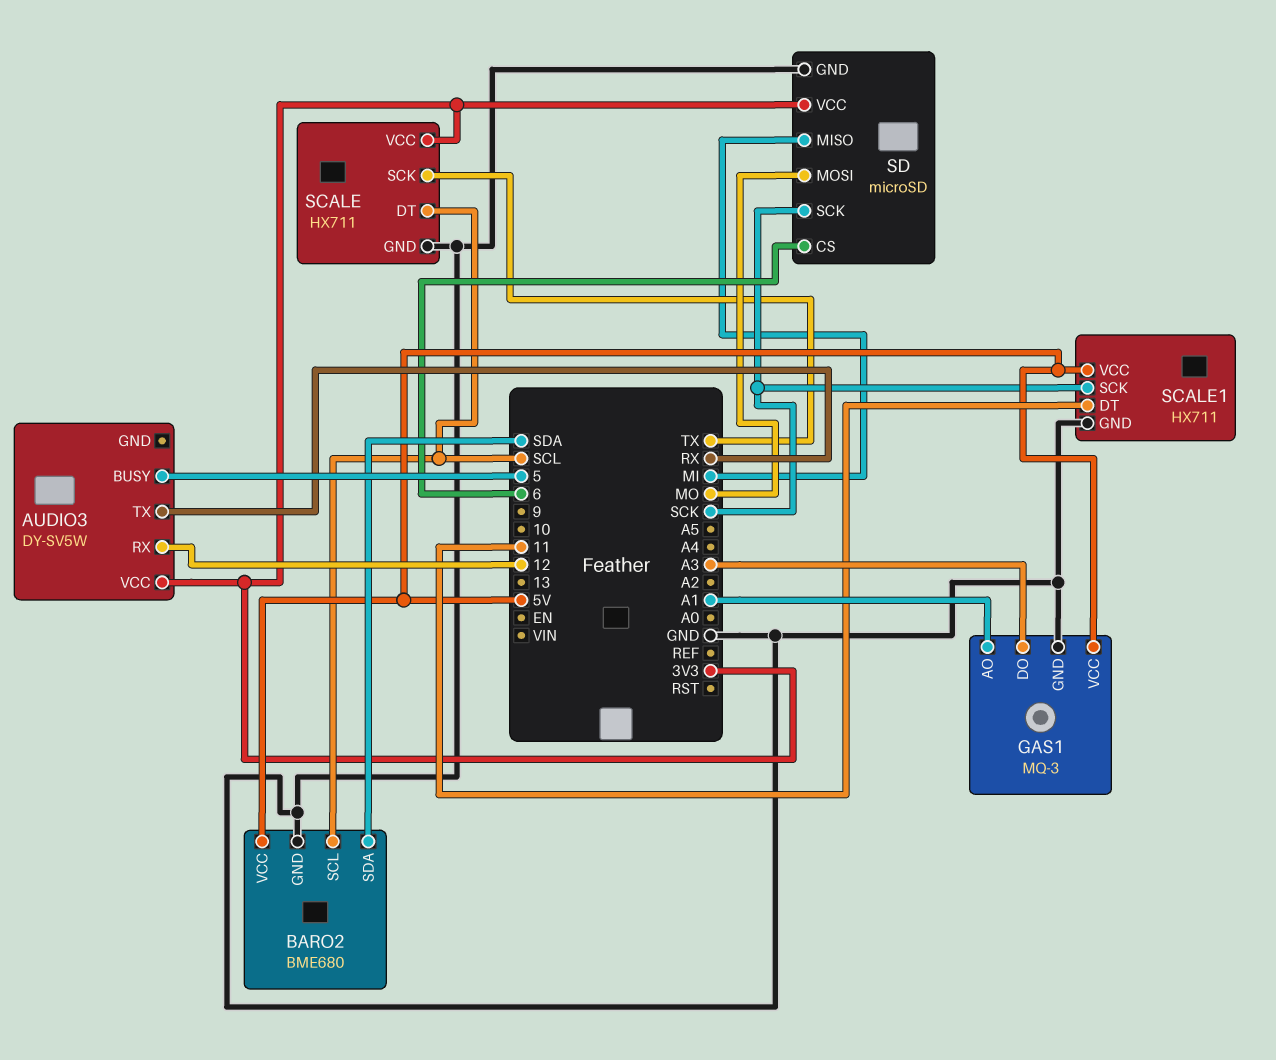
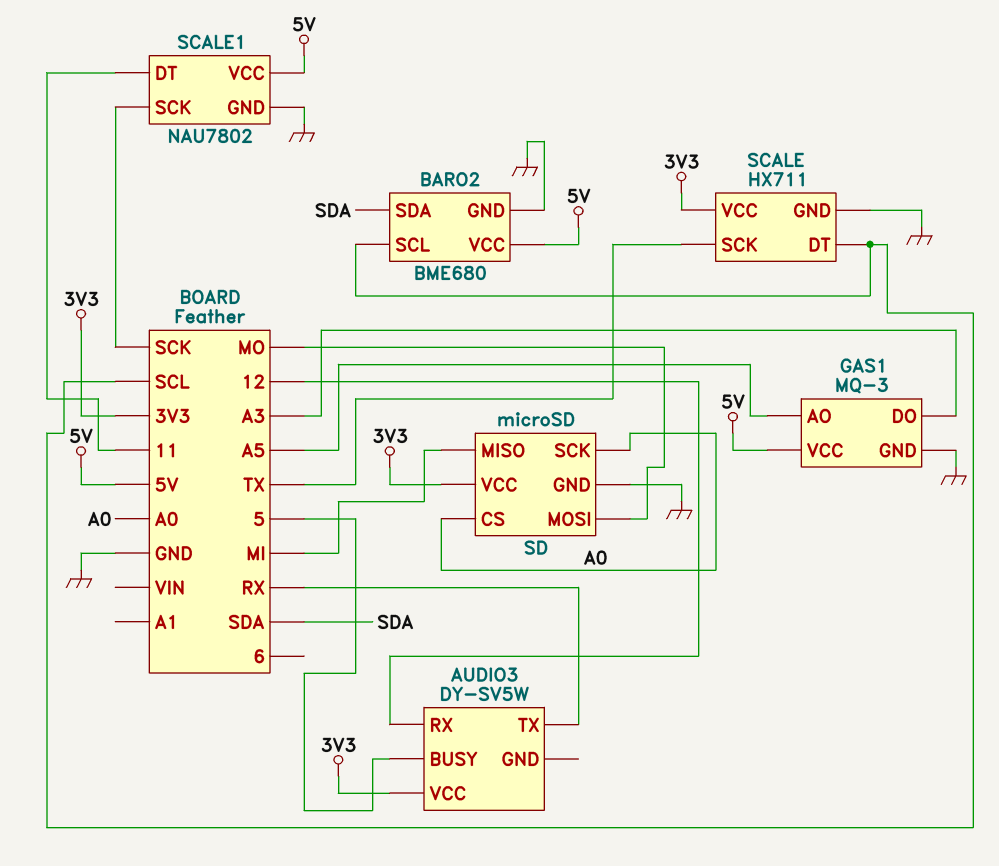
GAS1 pin AO: A1 -> A5
SCALE1: HX711 -> NAU7802
SD pin CS: 6 -> A0
SD pin SCK: SCK -> A0

